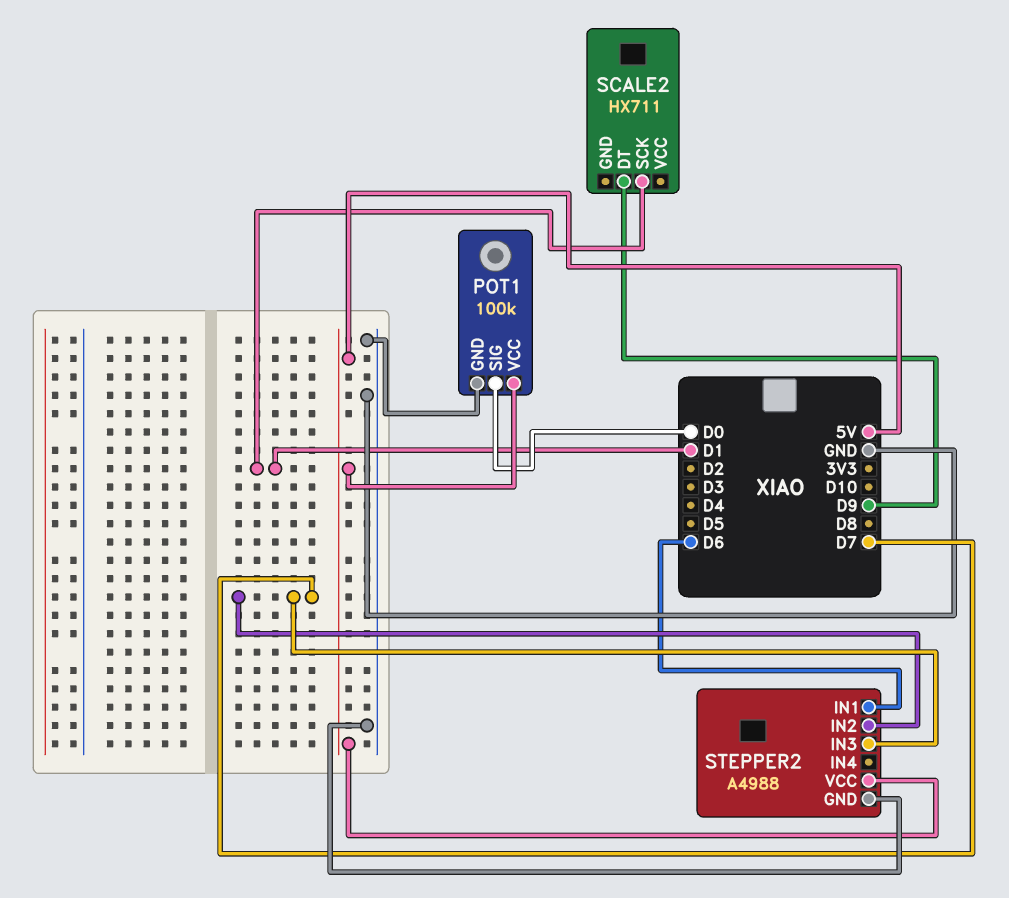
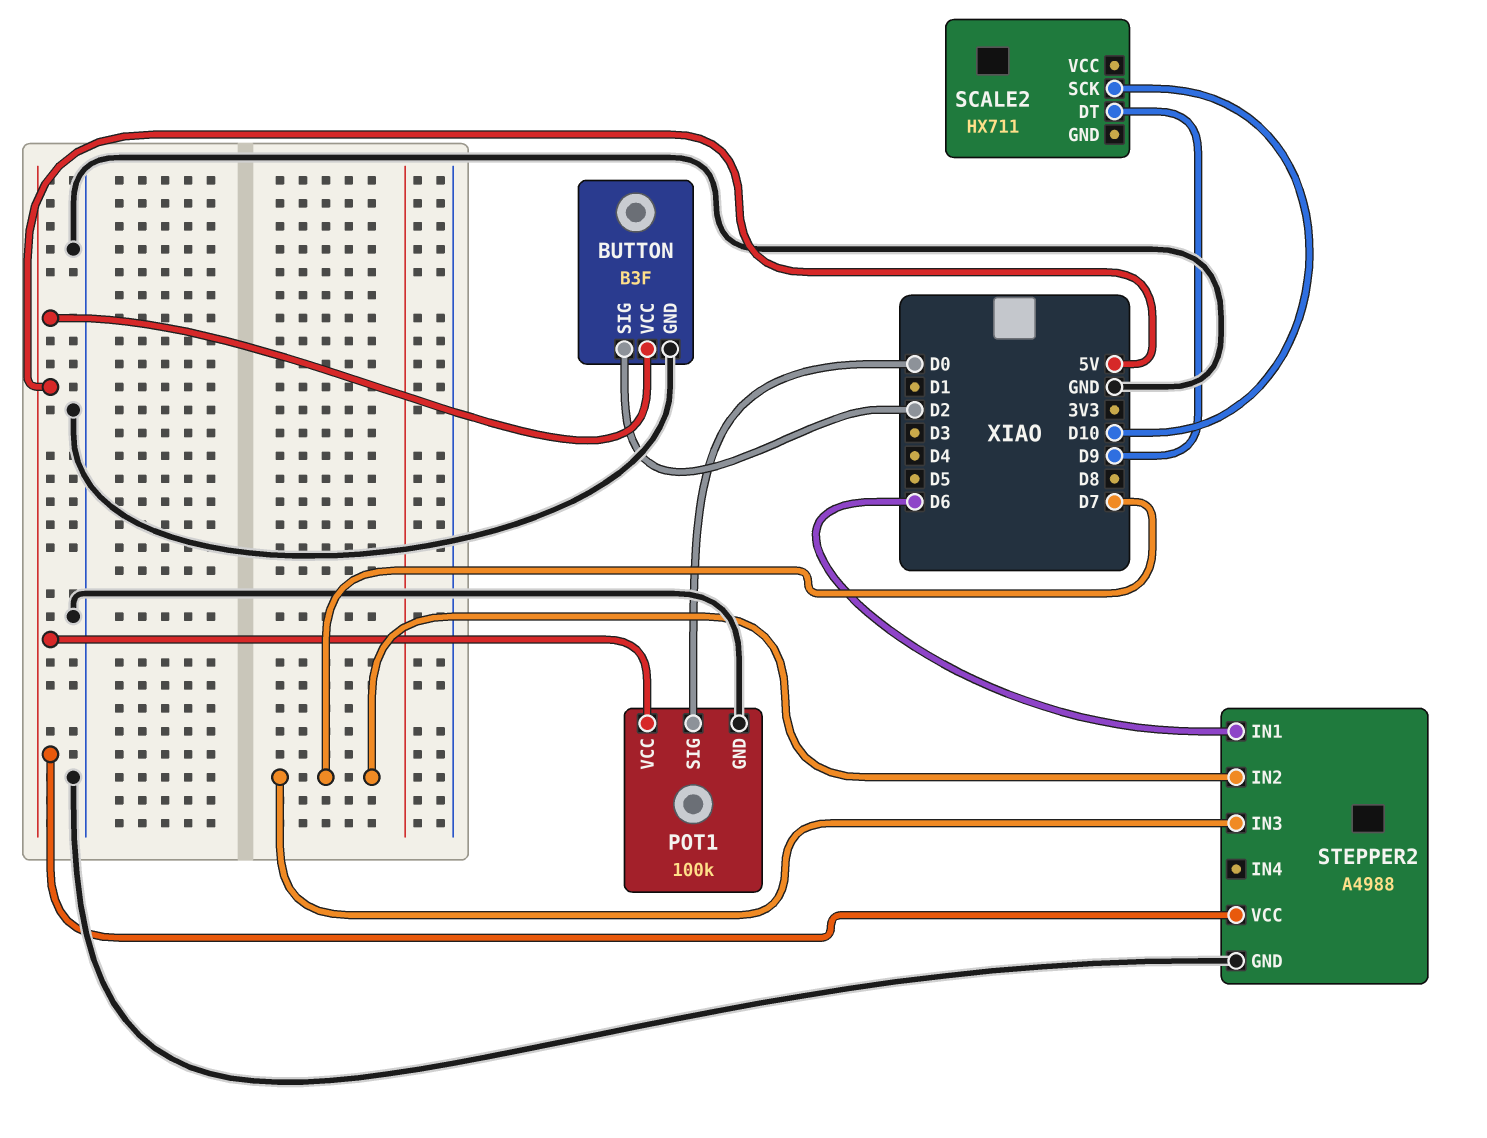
BUTTON: none -> B3F
BUTTON pin GND: none -> GND
BUTTON pin SIG: none -> D2
BUTTON pin VCC: none -> 5V
SCALE2 pin SCK: D1 -> D10

